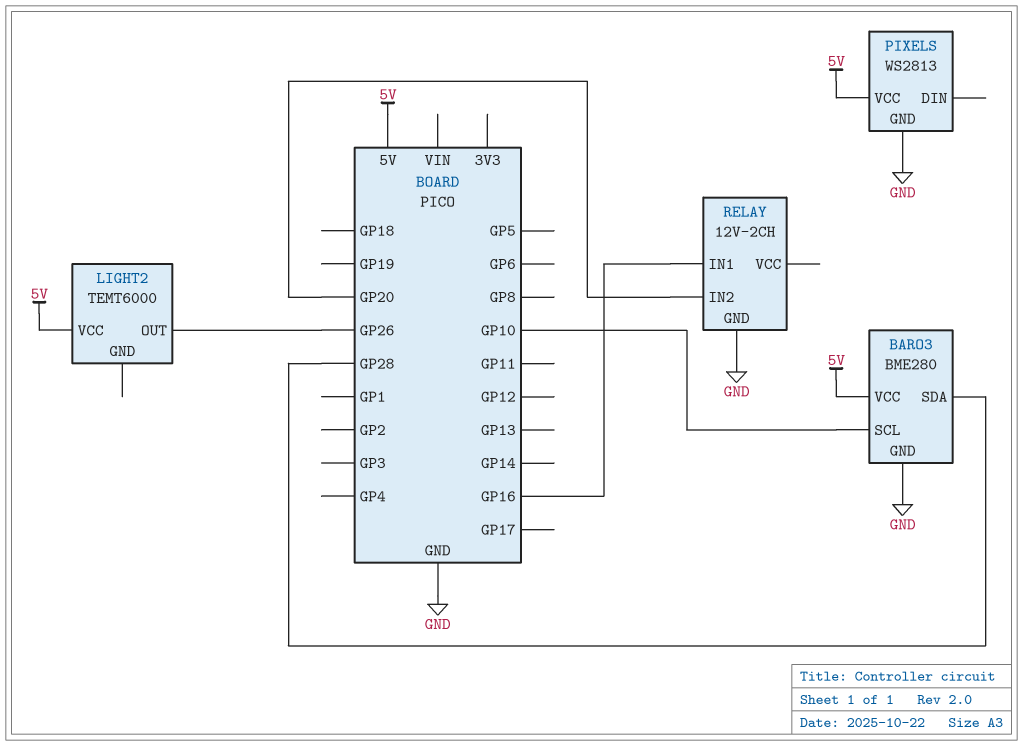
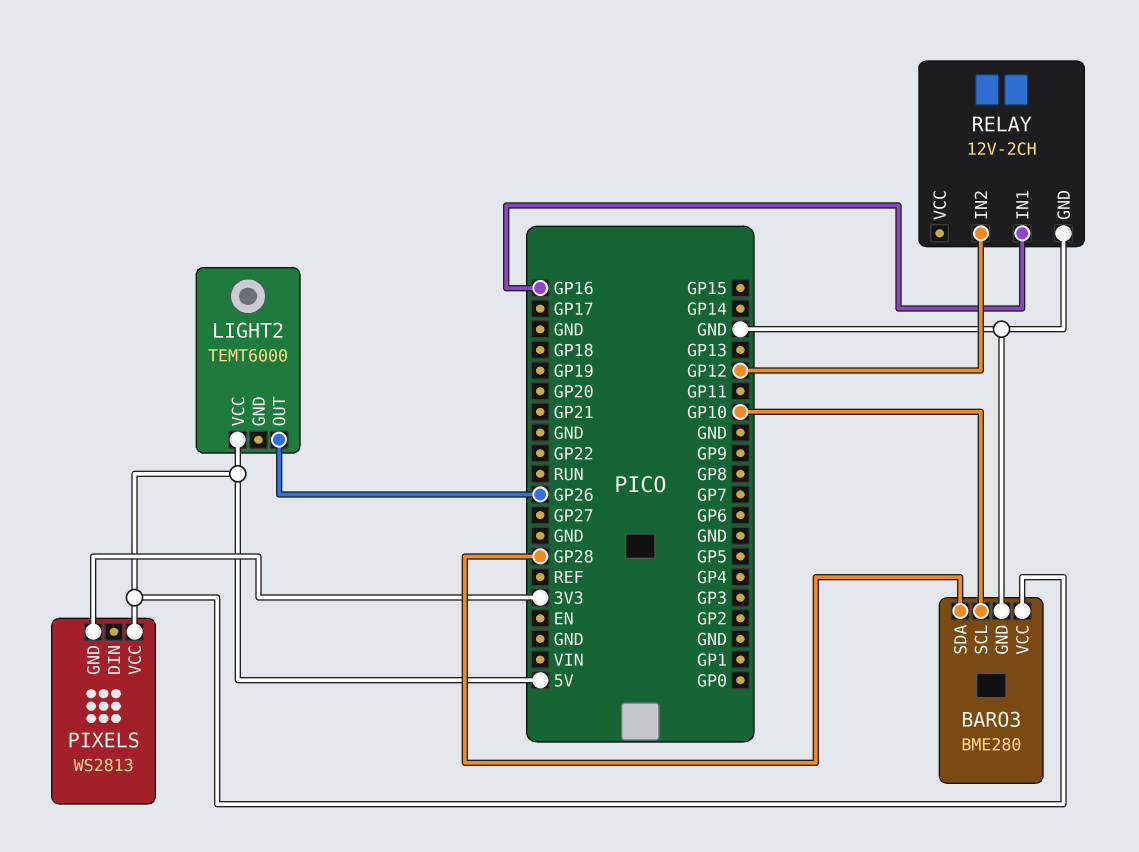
PIXELS pin GND: GND -> 3V3
RELAY pin IN2: GP20 -> GP12

